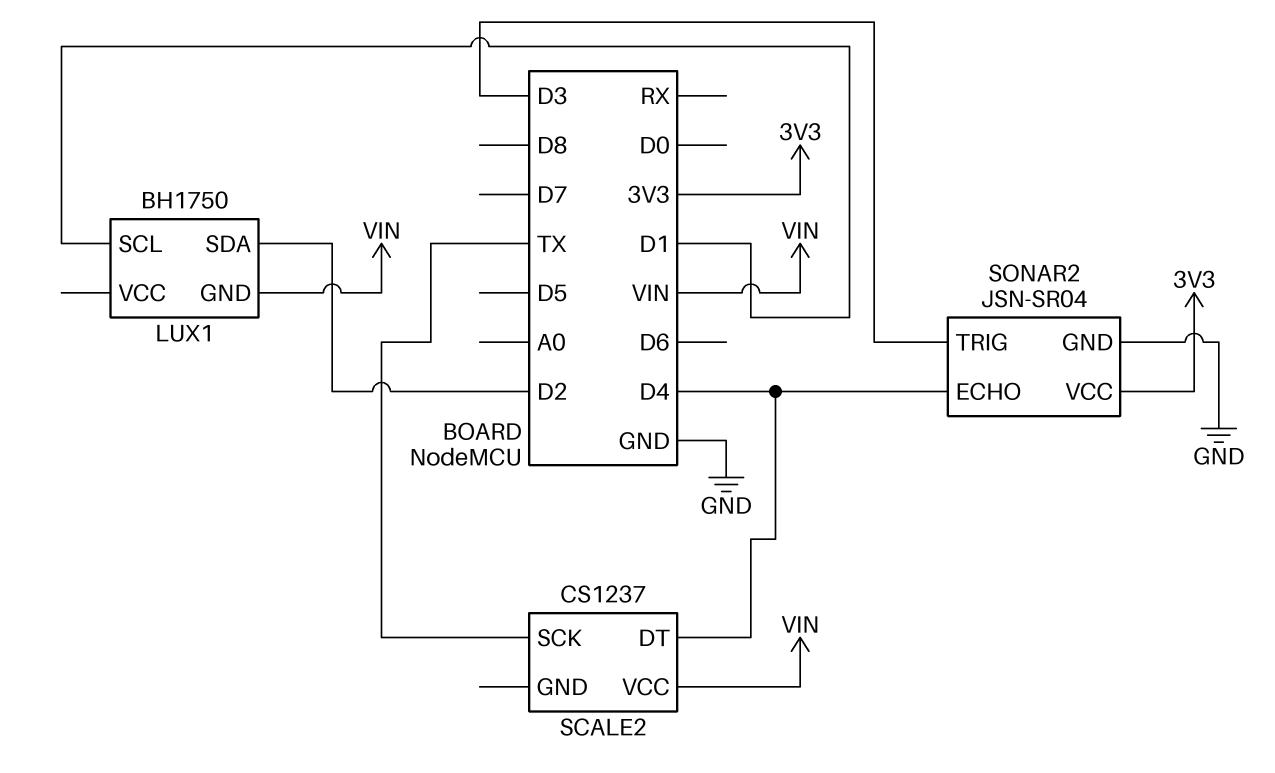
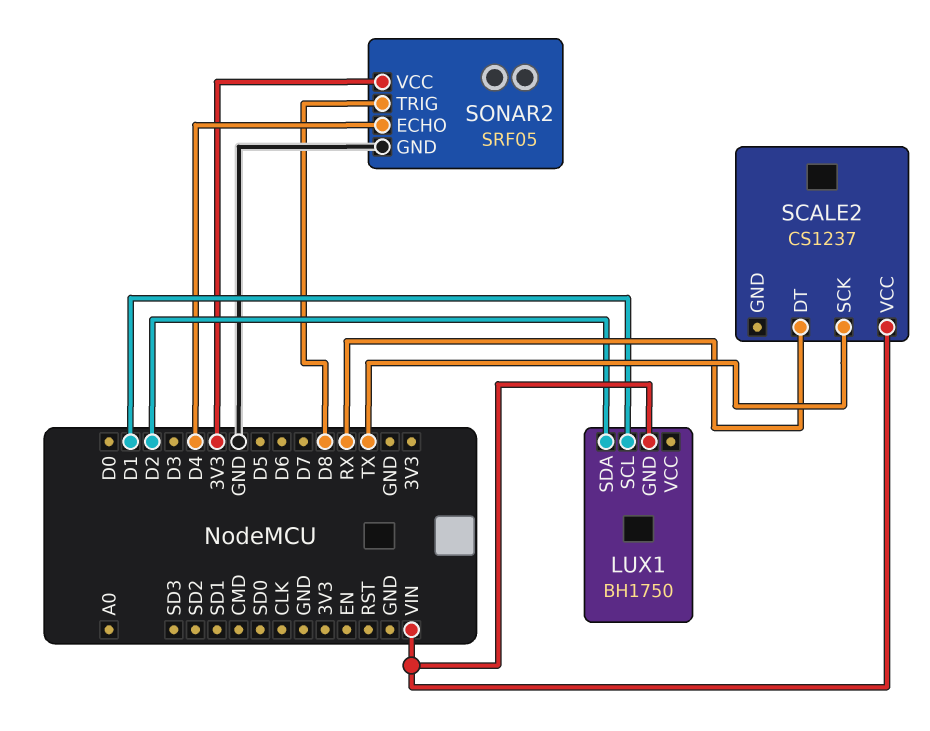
SCALE2 pin DT: D4 -> RX
SONAR2: JSN-SR04 -> SRF05
SONAR2 pin TRIG: D3 -> D8

